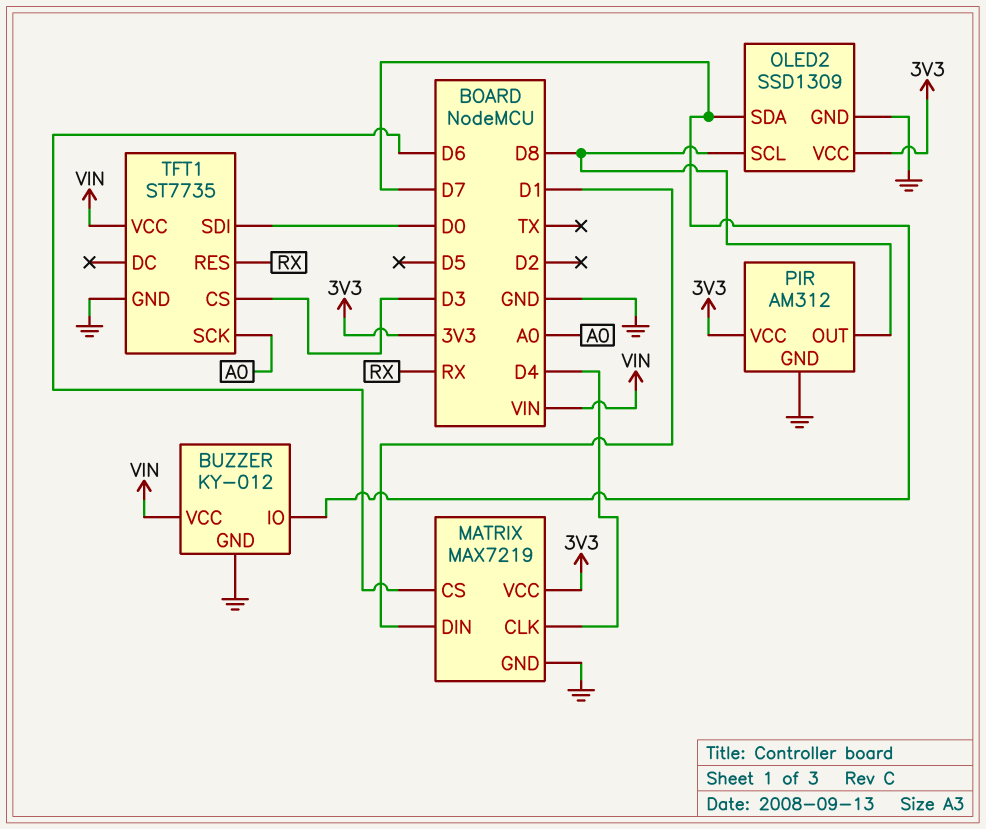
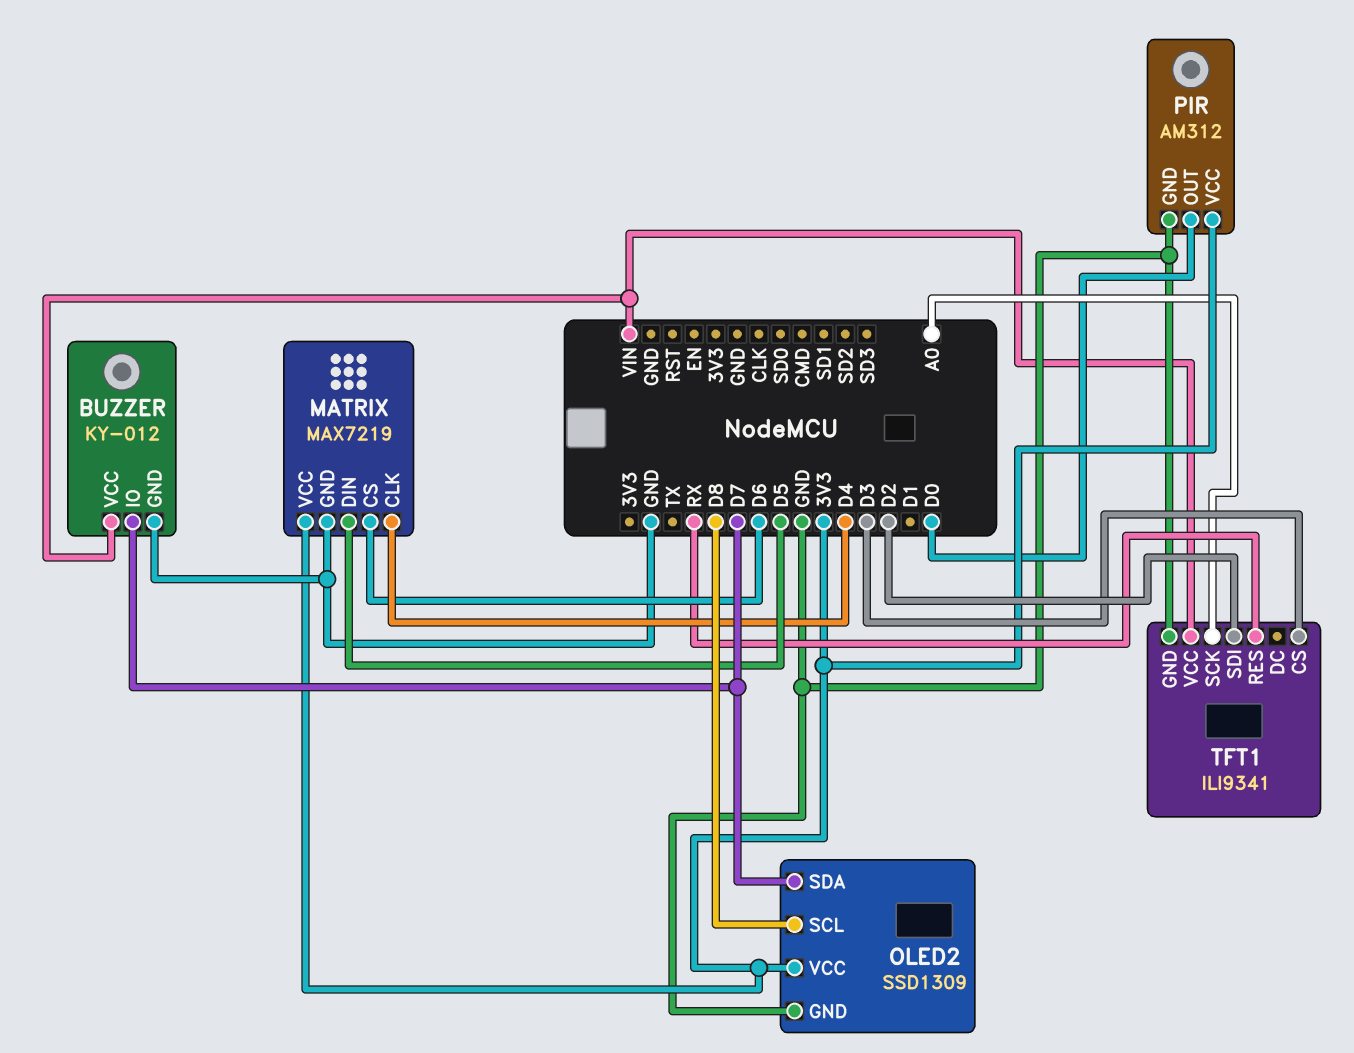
MATRIX pin DIN: D1 -> D5
PIR pin OUT: D8 -> D0
TFT1: ST7735 -> ILI9341
TFT1 pin SDI: D0 -> D2

